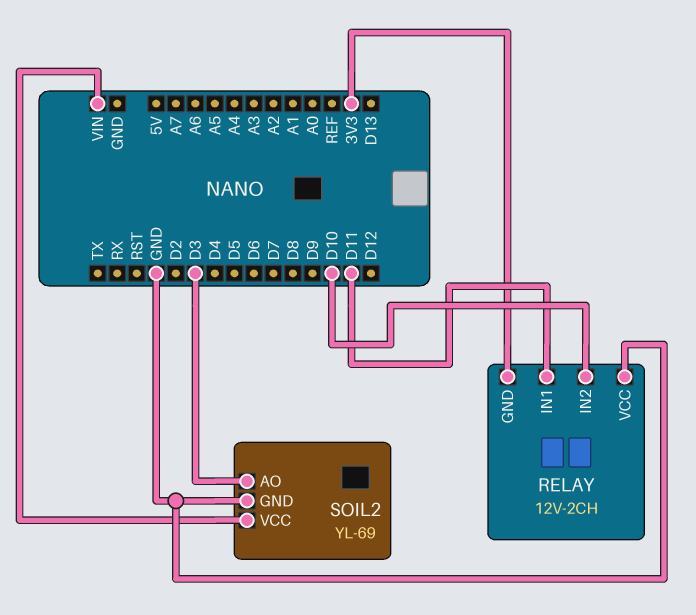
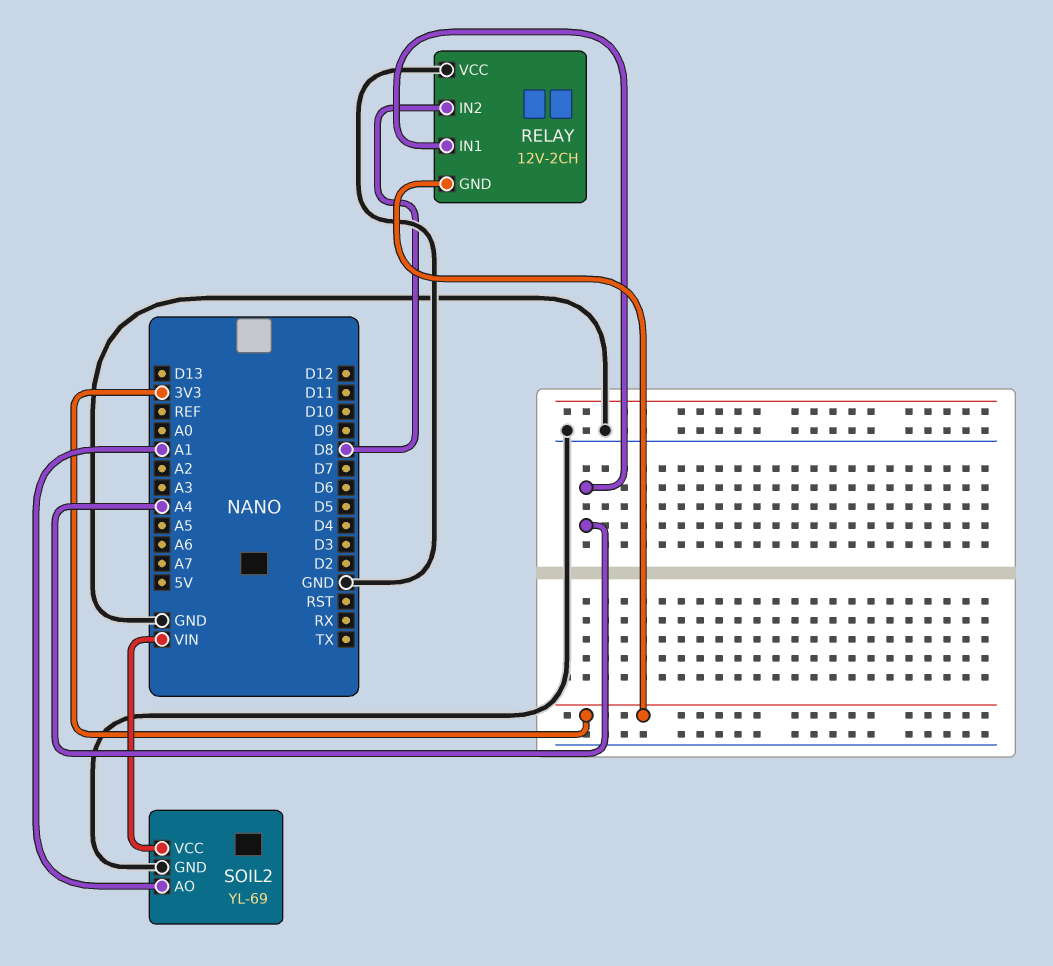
RELAY pin IN1: D11 -> A4
RELAY pin IN2: D10 -> D8
SOIL2 pin AO: D3 -> A1

